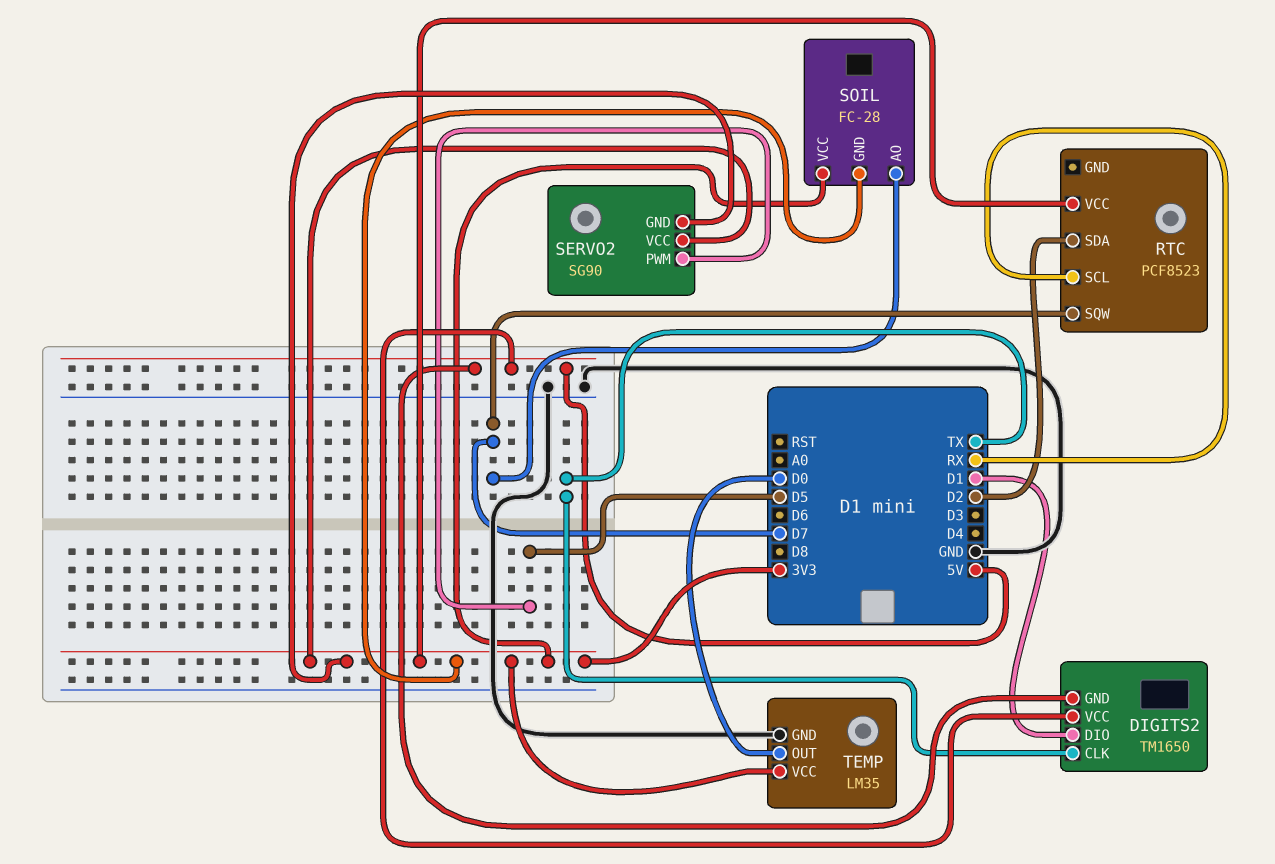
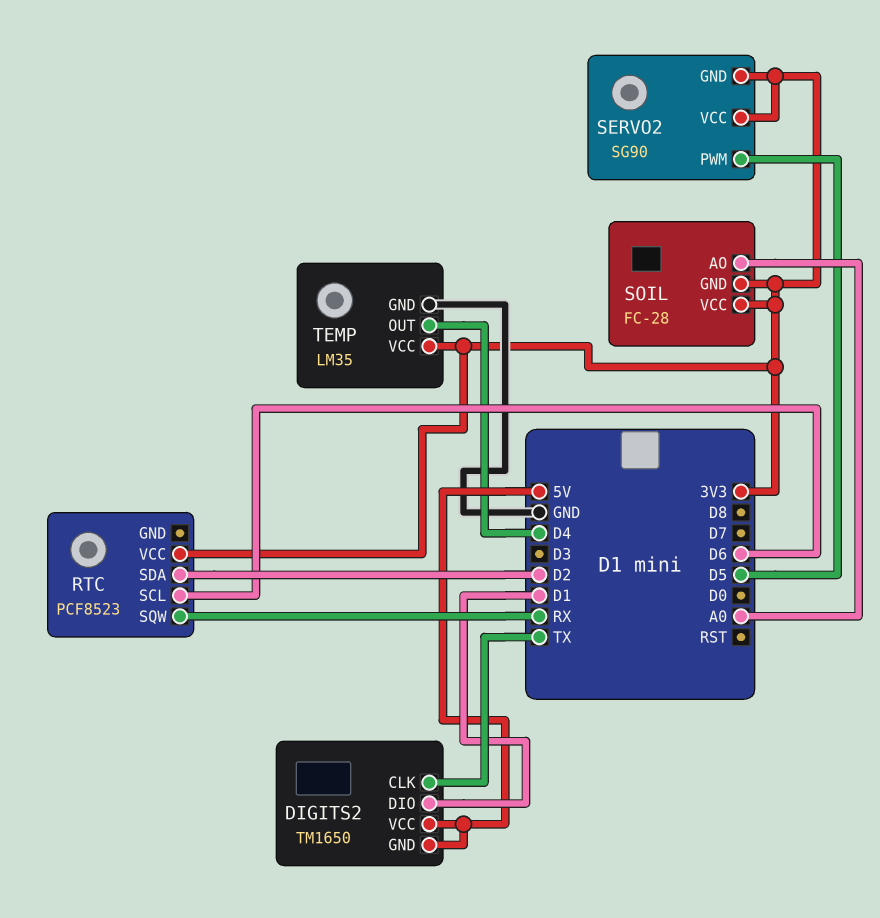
RTC pin SCL: RX -> D6
RTC pin SQW: D7 -> RX
SOIL pin AO: D7 -> A0
TEMP pin OUT: D0 -> D4

